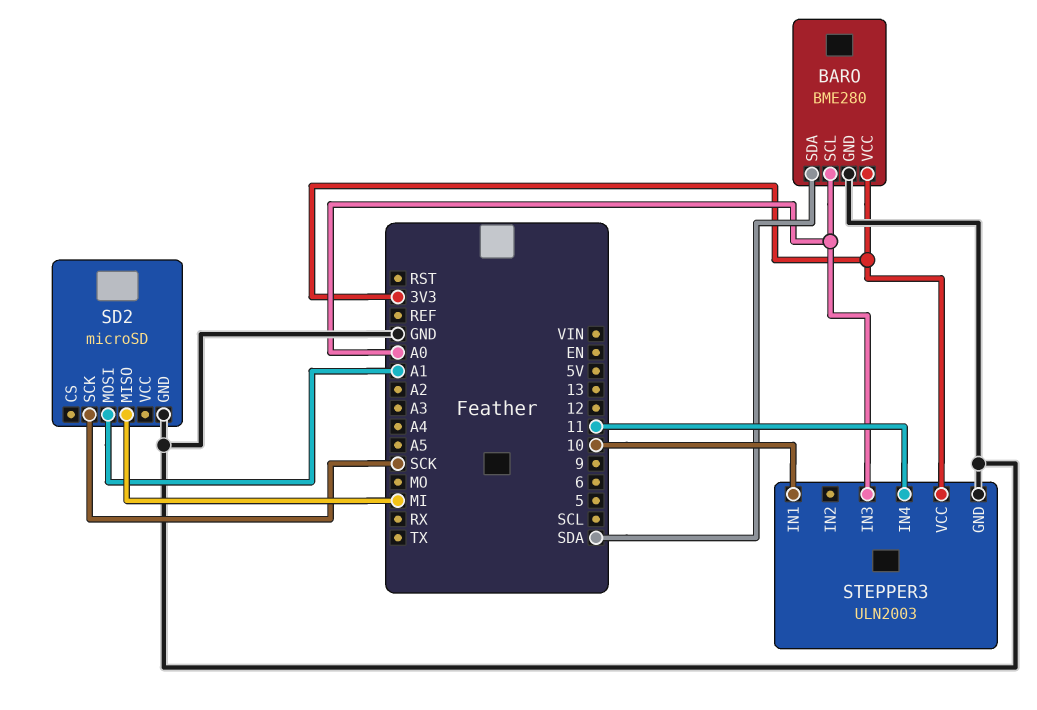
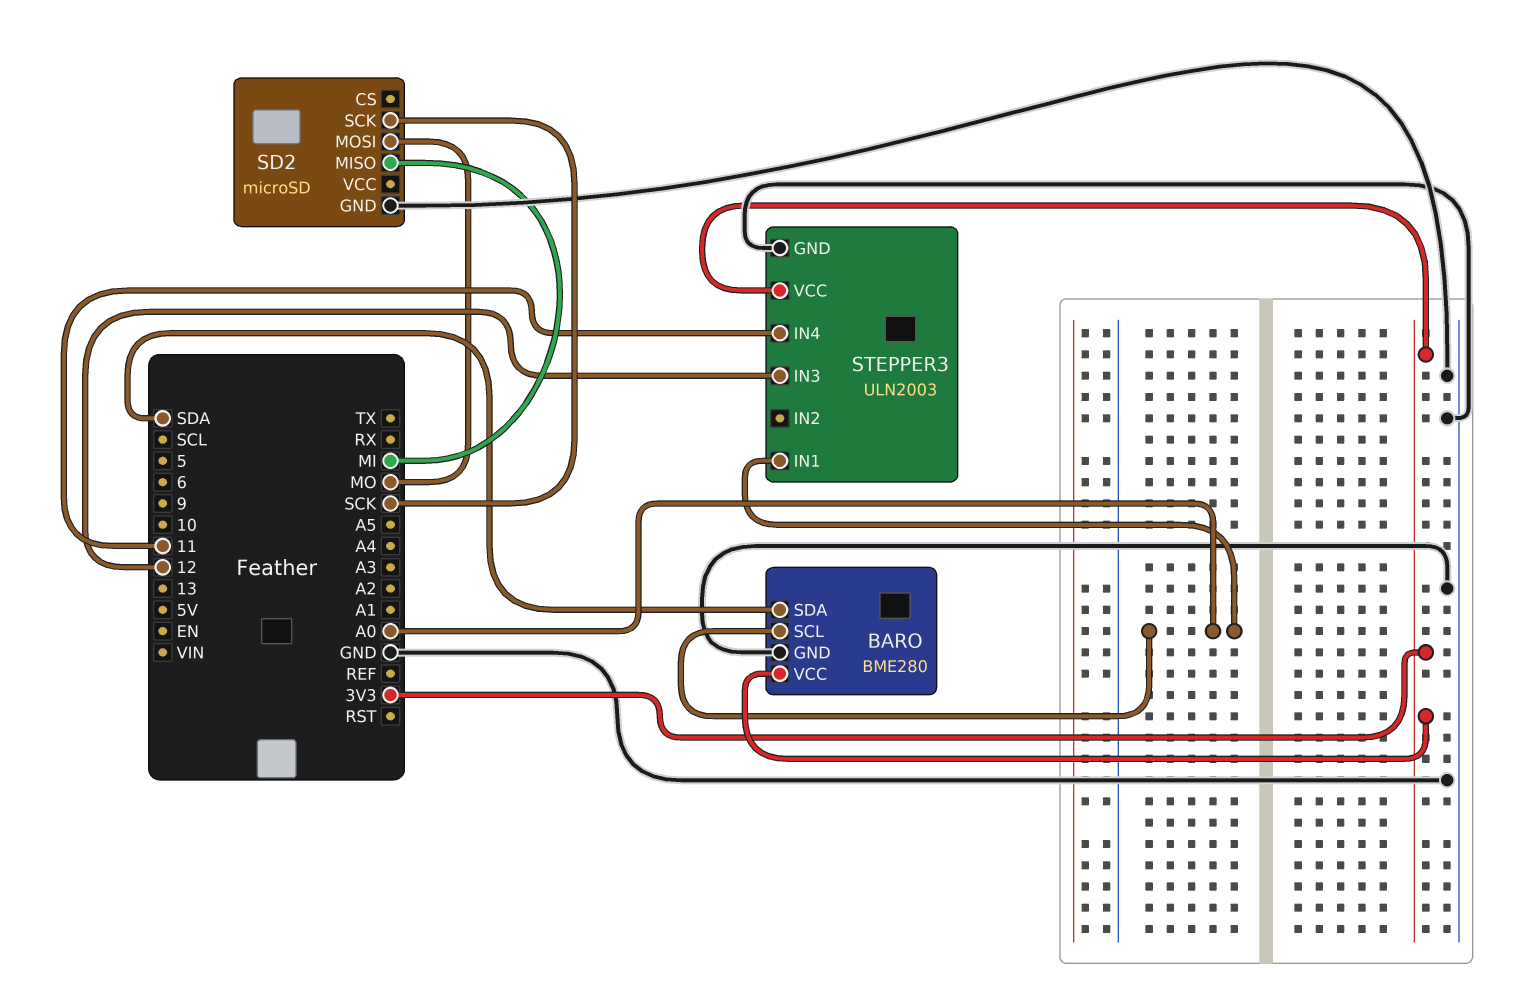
SD2 pin MOSI: A1 -> MO
STEPPER3 pin IN1: 10 -> A0
STEPPER3 pin IN3: A0 -> 12

